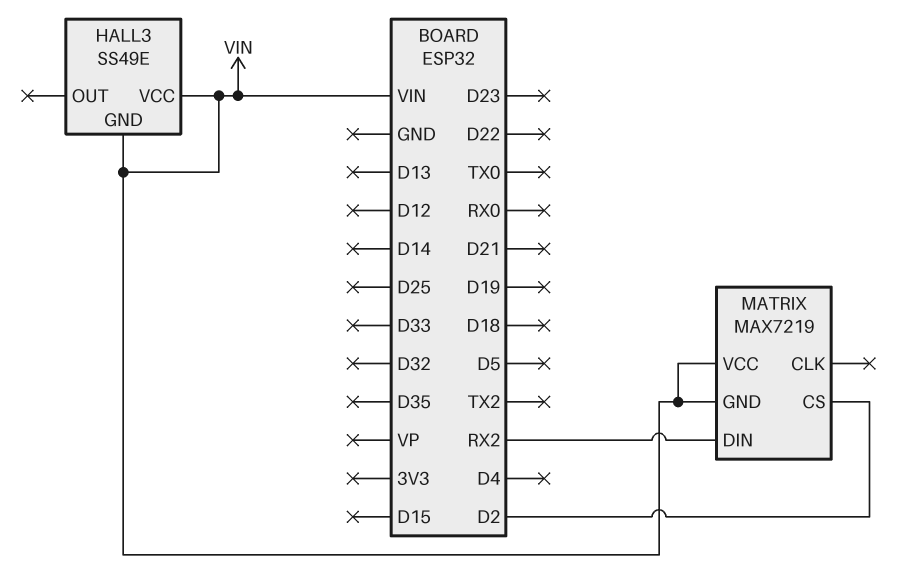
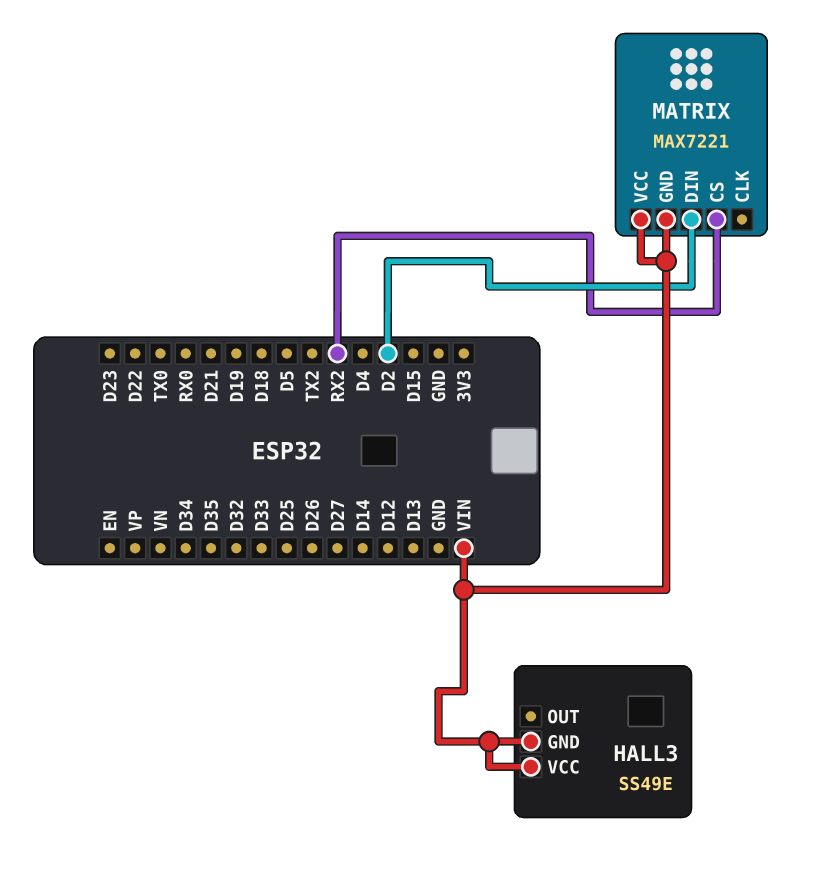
MATRIX: MAX7219 -> MAX7221
MATRIX pin CS: D2 -> RX2
MATRIX pin DIN: RX2 -> D2

